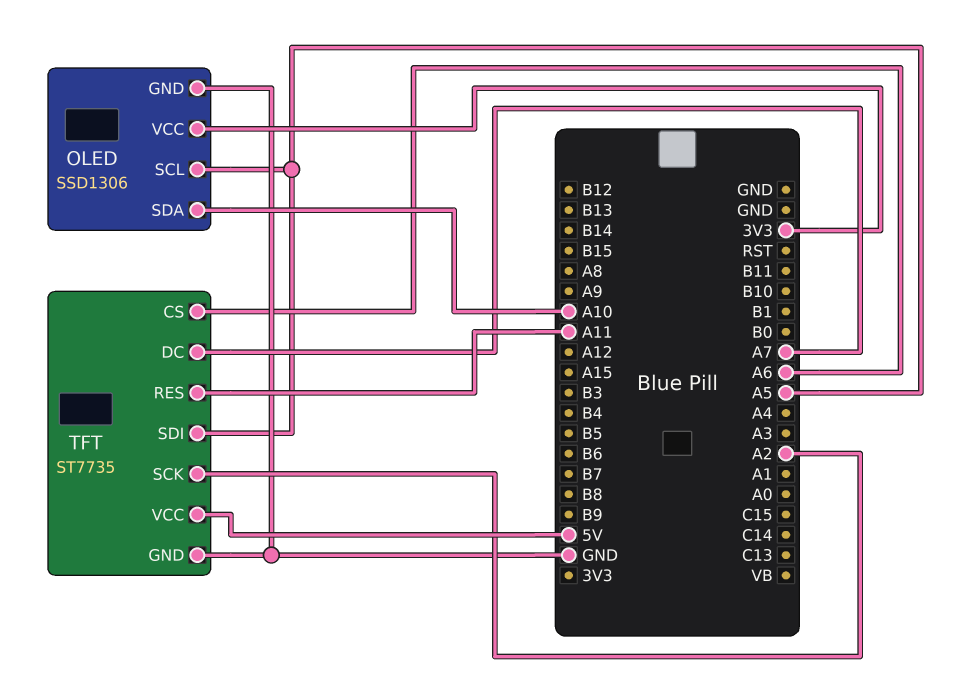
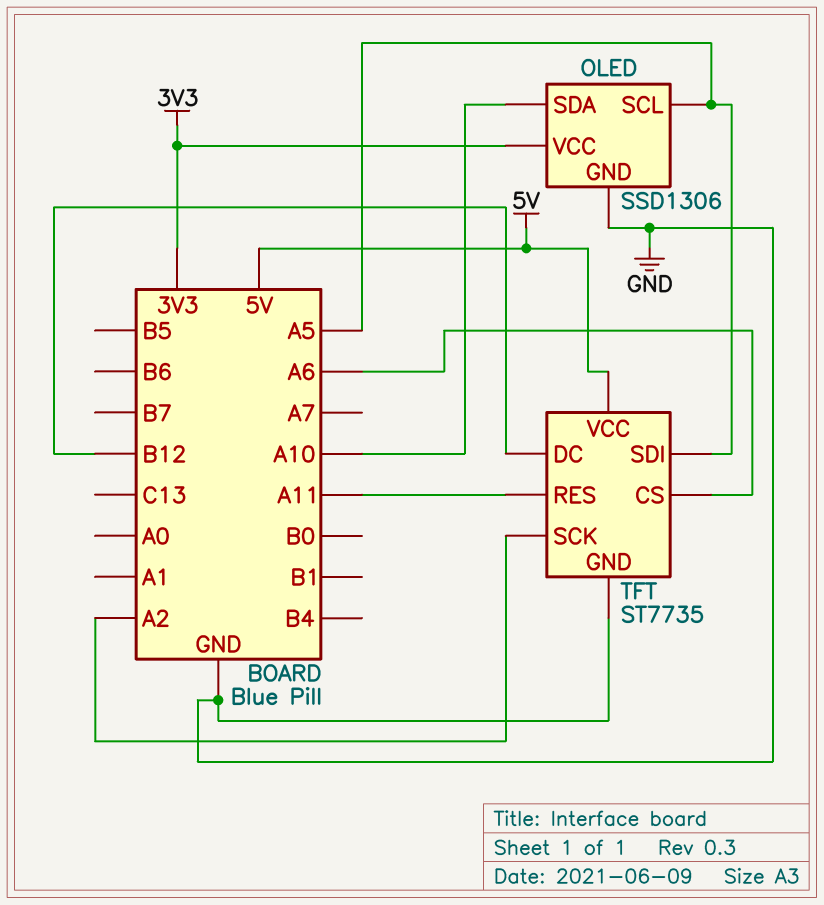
TFT pin DC: A7 -> B12

